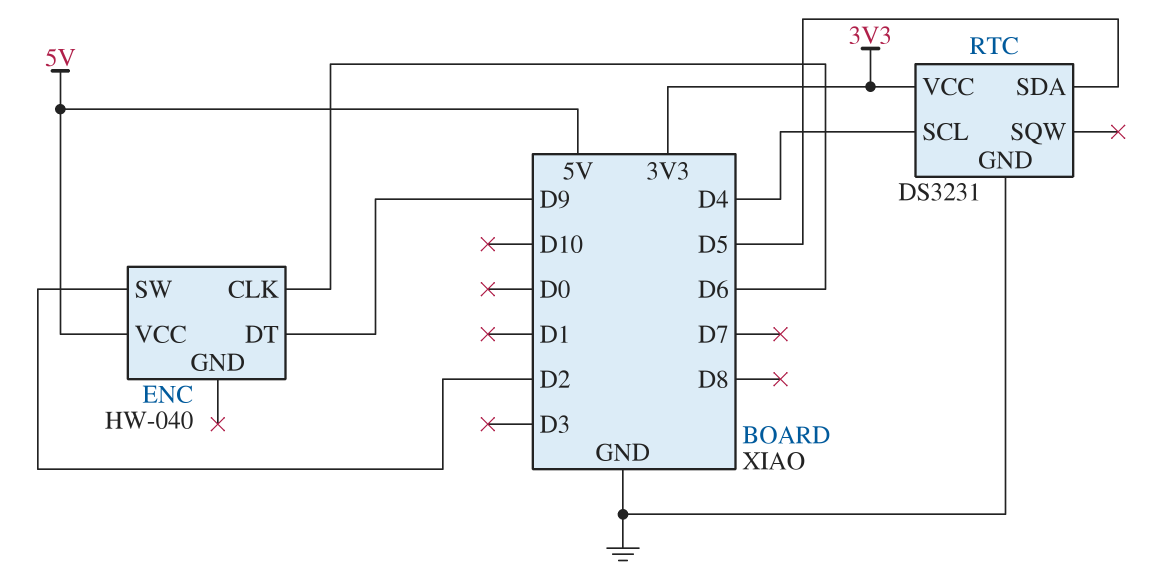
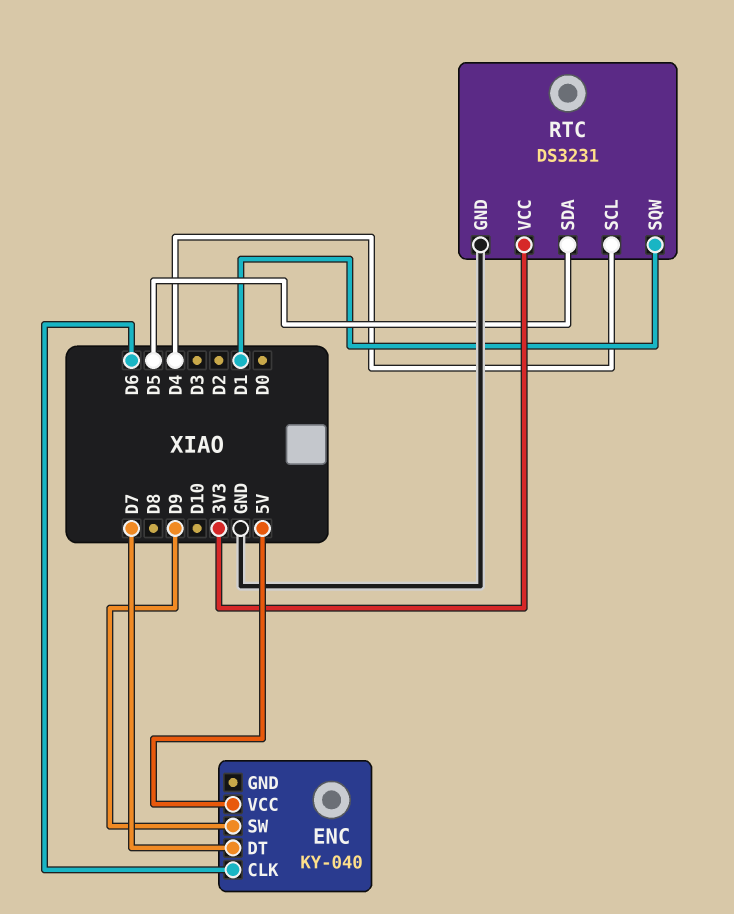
ENC: HW-040 -> KY-040
ENC pin DT: D9 -> D7
ENC pin SW: D2 -> D9
RTC pin SQW: none -> D1

